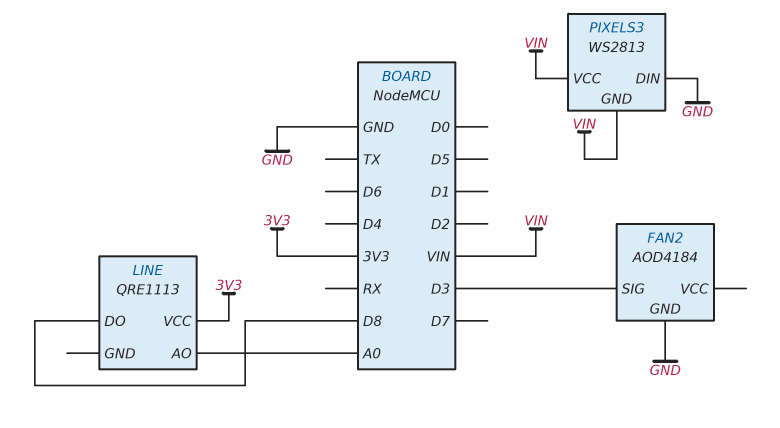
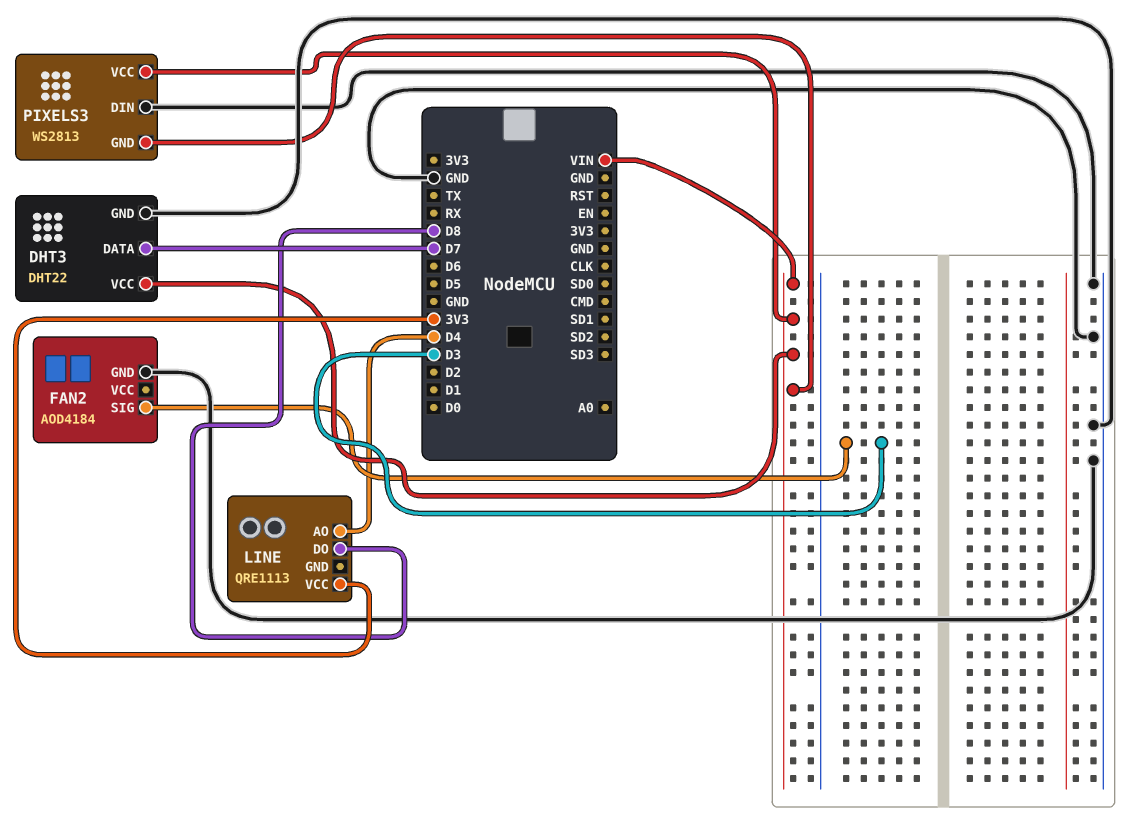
DHT3: none -> DHT22
DHT3 pin DATA: none -> D7
DHT3 pin GND: none -> GND
DHT3 pin VCC: none -> VIN
LINE pin AO: A0 -> D4

